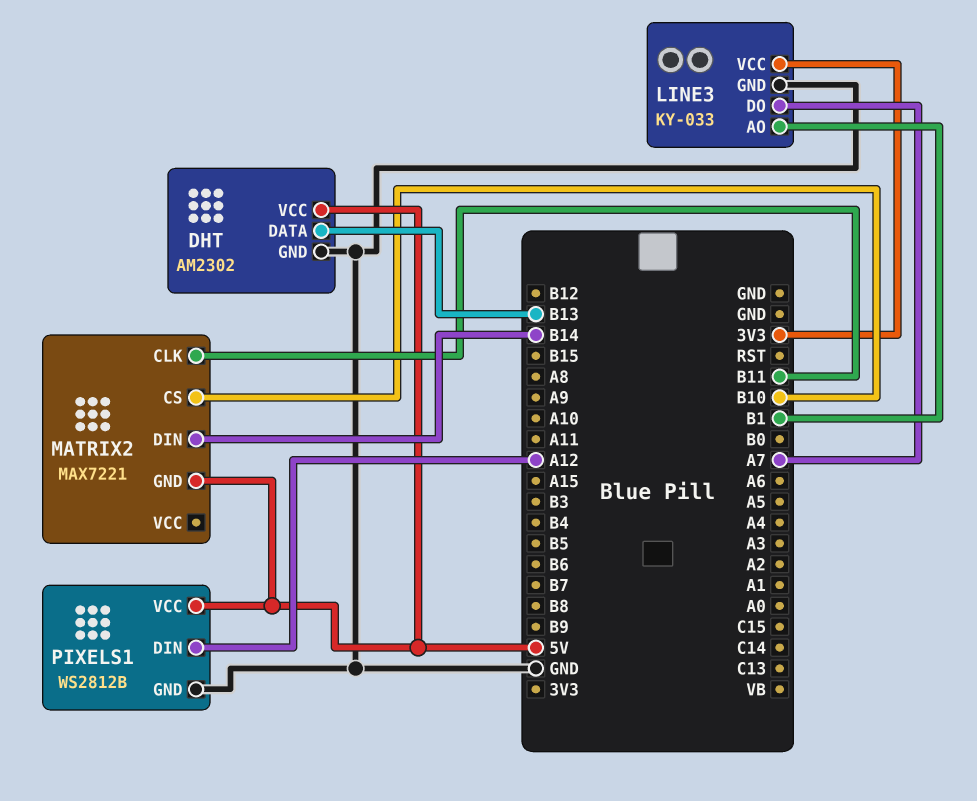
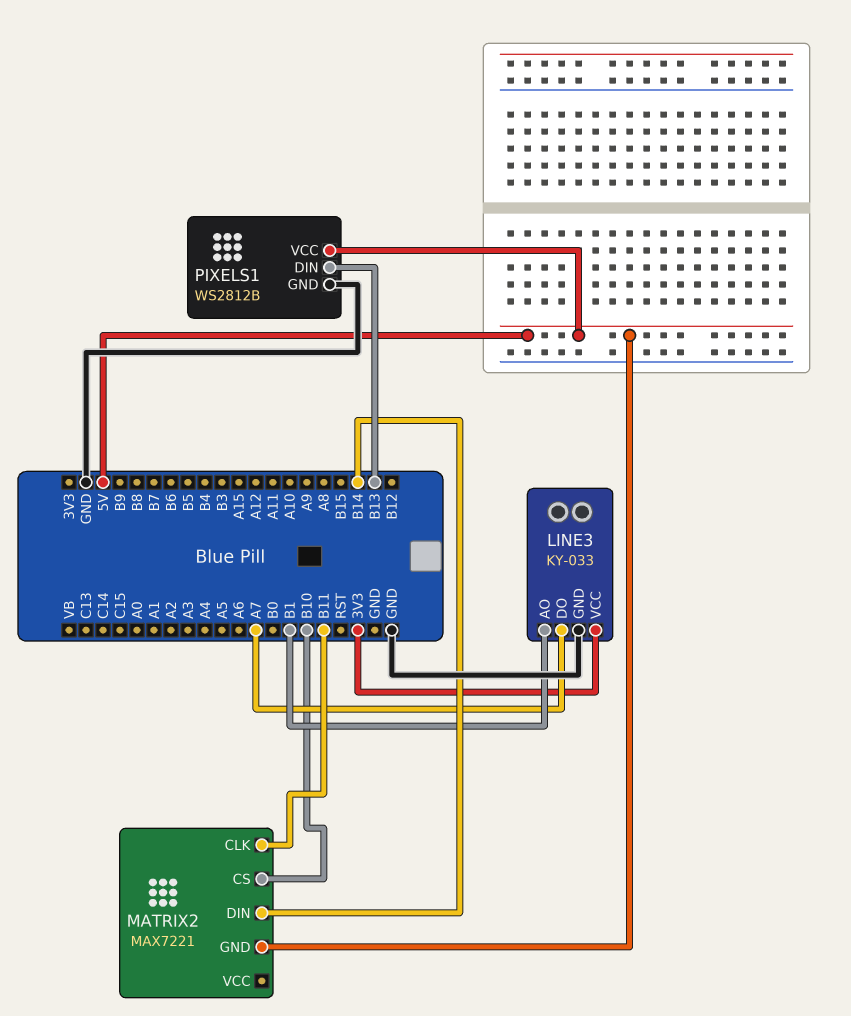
DHT: AM2302 -> none
DHT pin DATA: B13 -> none
DHT pin GND: GND -> none
DHT pin VCC: 5V -> none
PIXELS1 pin DIN: A12 -> B13

